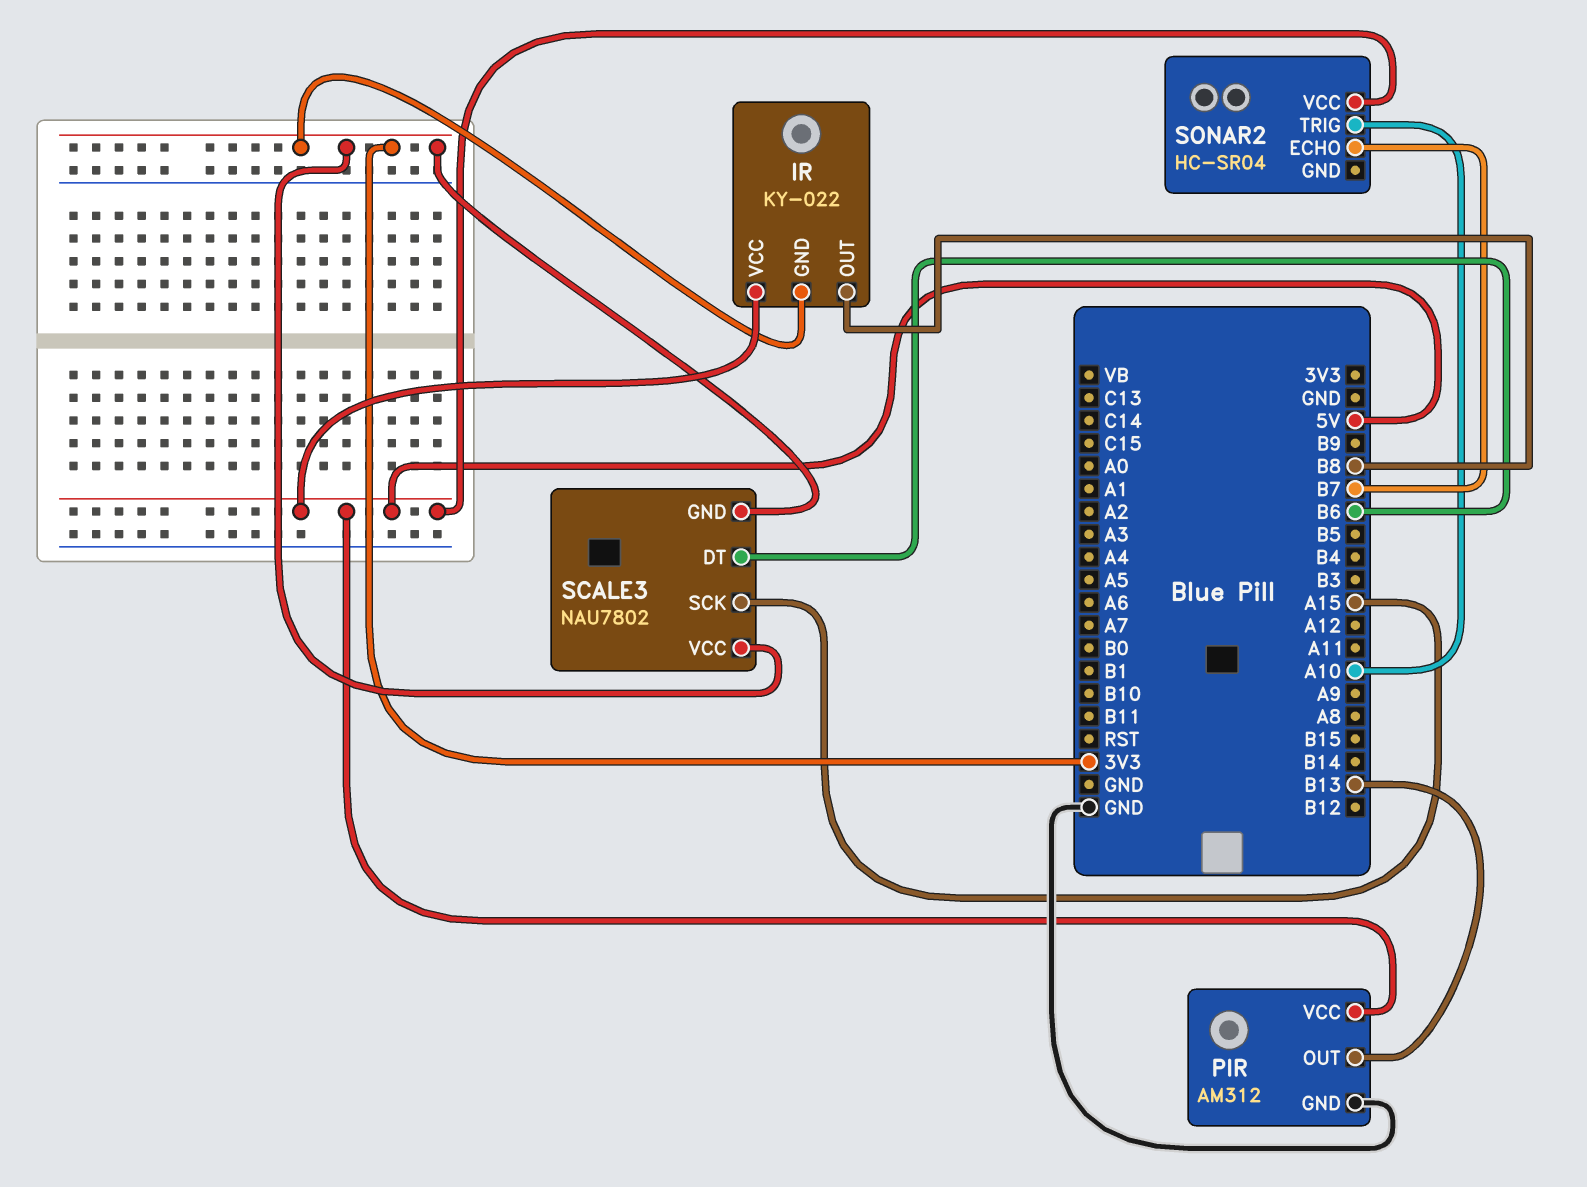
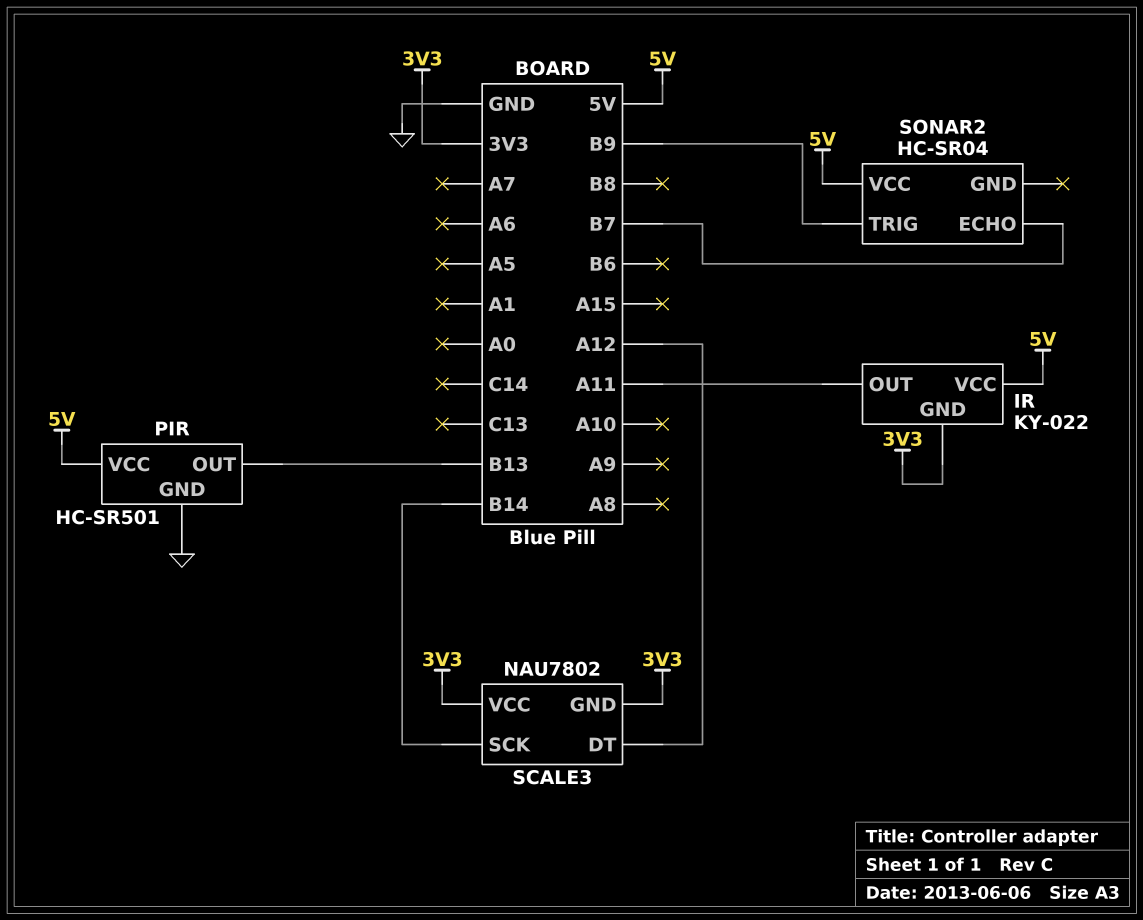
IR pin OUT: B8 -> A11
PIR: AM312 -> HC-SR501
SCALE3 pin DT: B6 -> A12
SCALE3 pin SCK: A15 -> B14
SONAR2 pin TRIG: A10 -> B9

